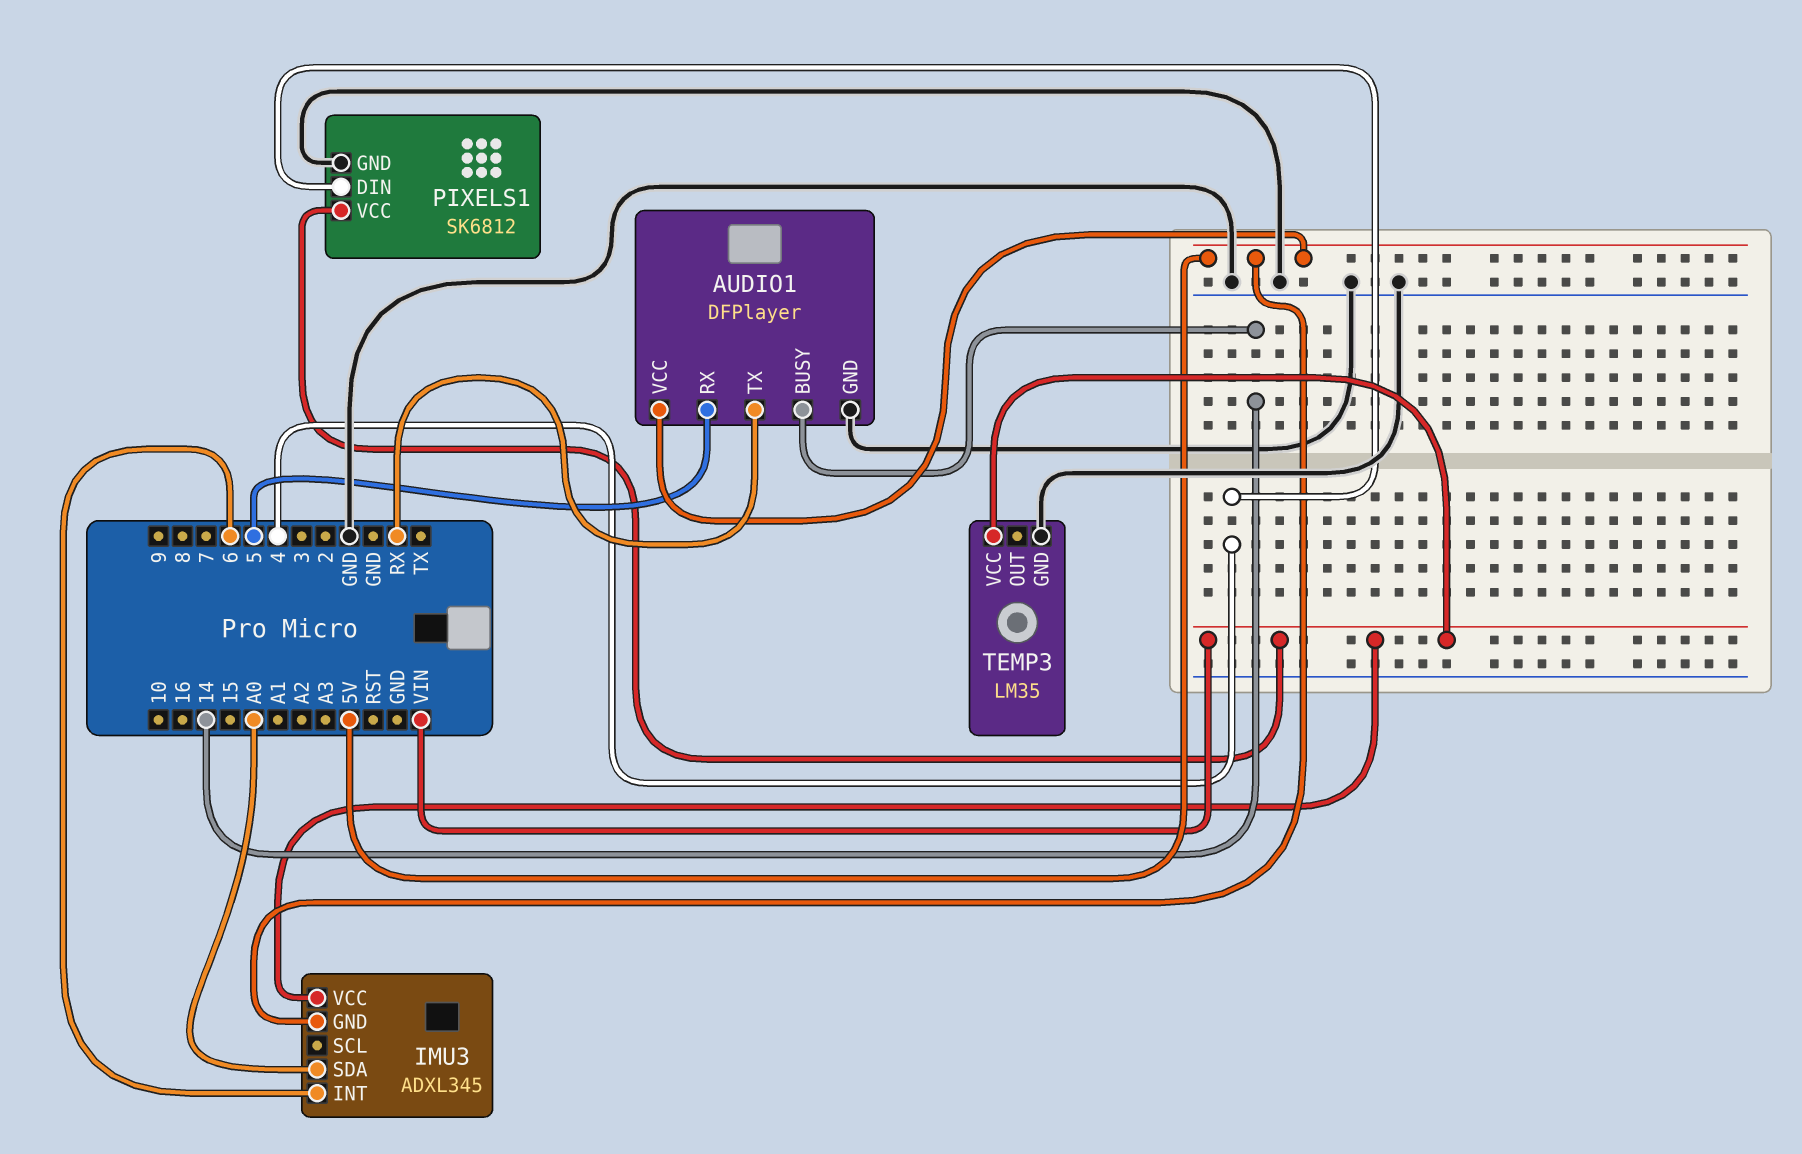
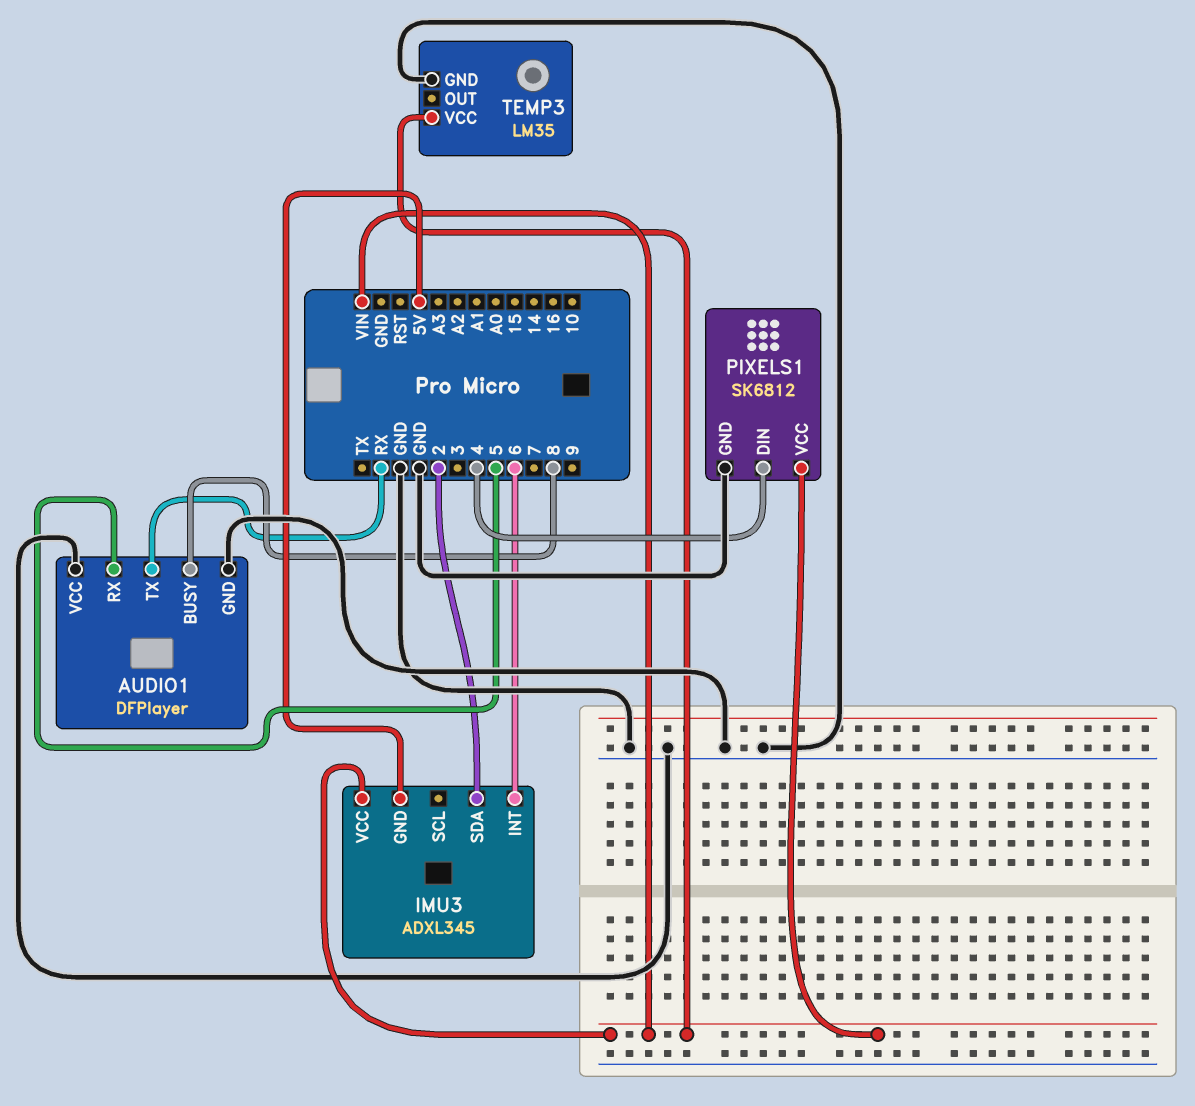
AUDIO1 pin BUSY: 14 -> 8
AUDIO1 pin VCC: 5V -> GND
IMU3 pin SDA: A0 -> 2

